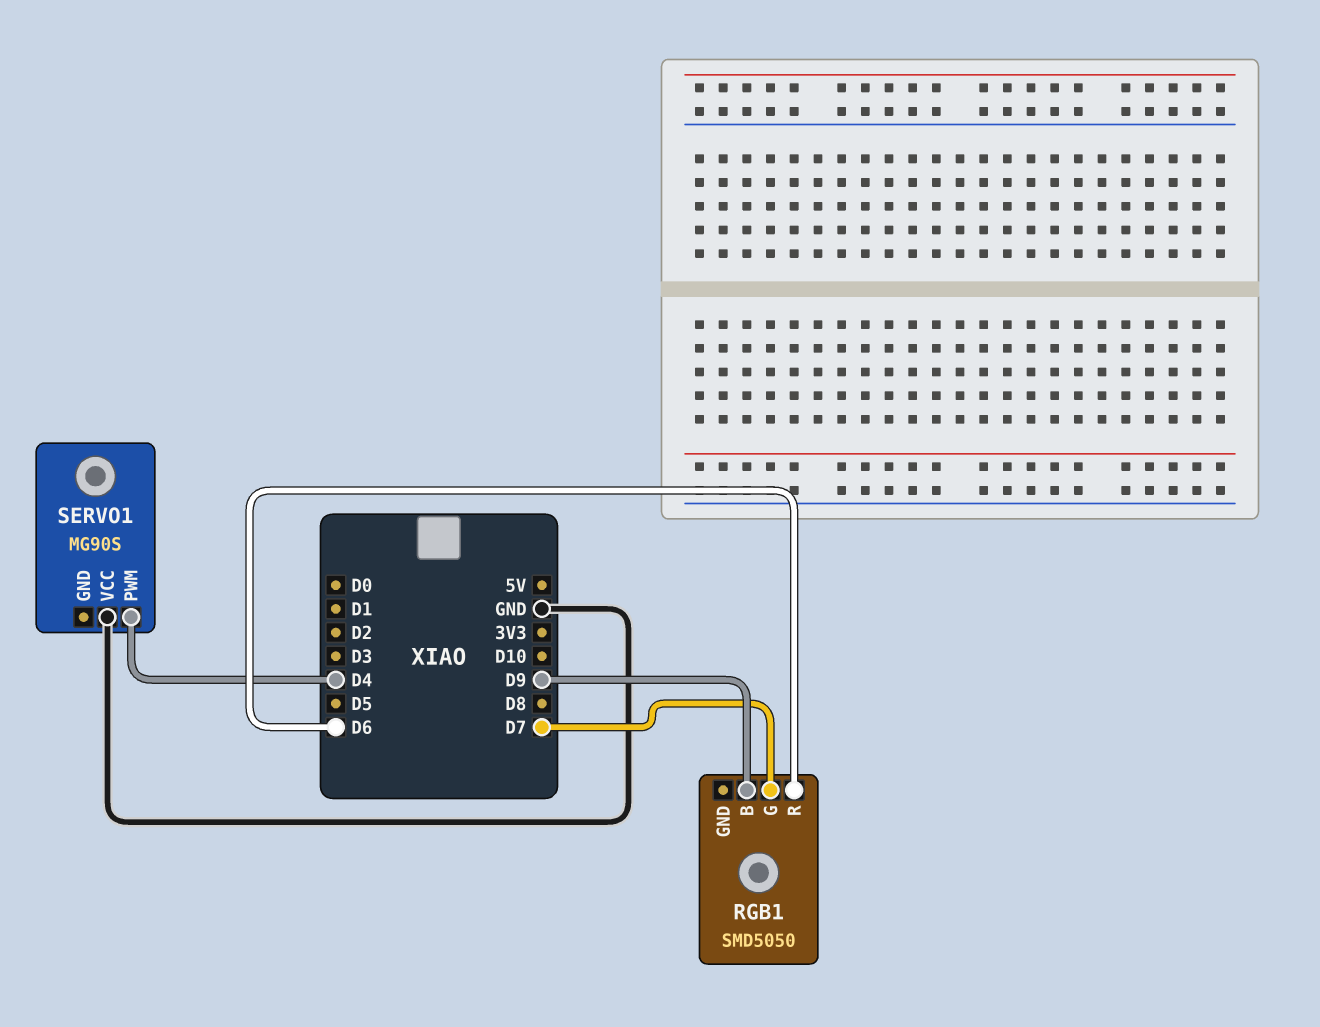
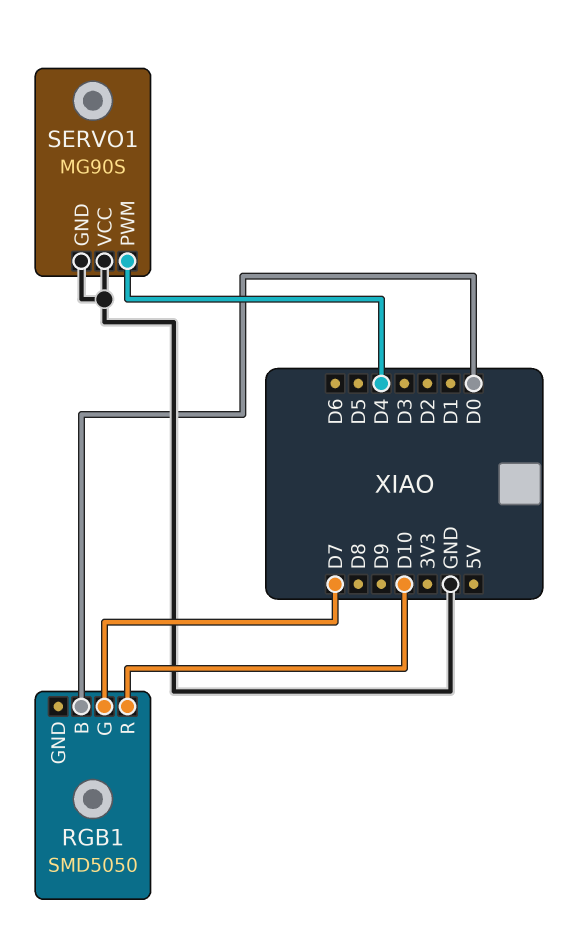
RGB1 pin B: D9 -> D0
RGB1 pin R: D6 -> D10
SERVO1 pin GND: none -> GND

